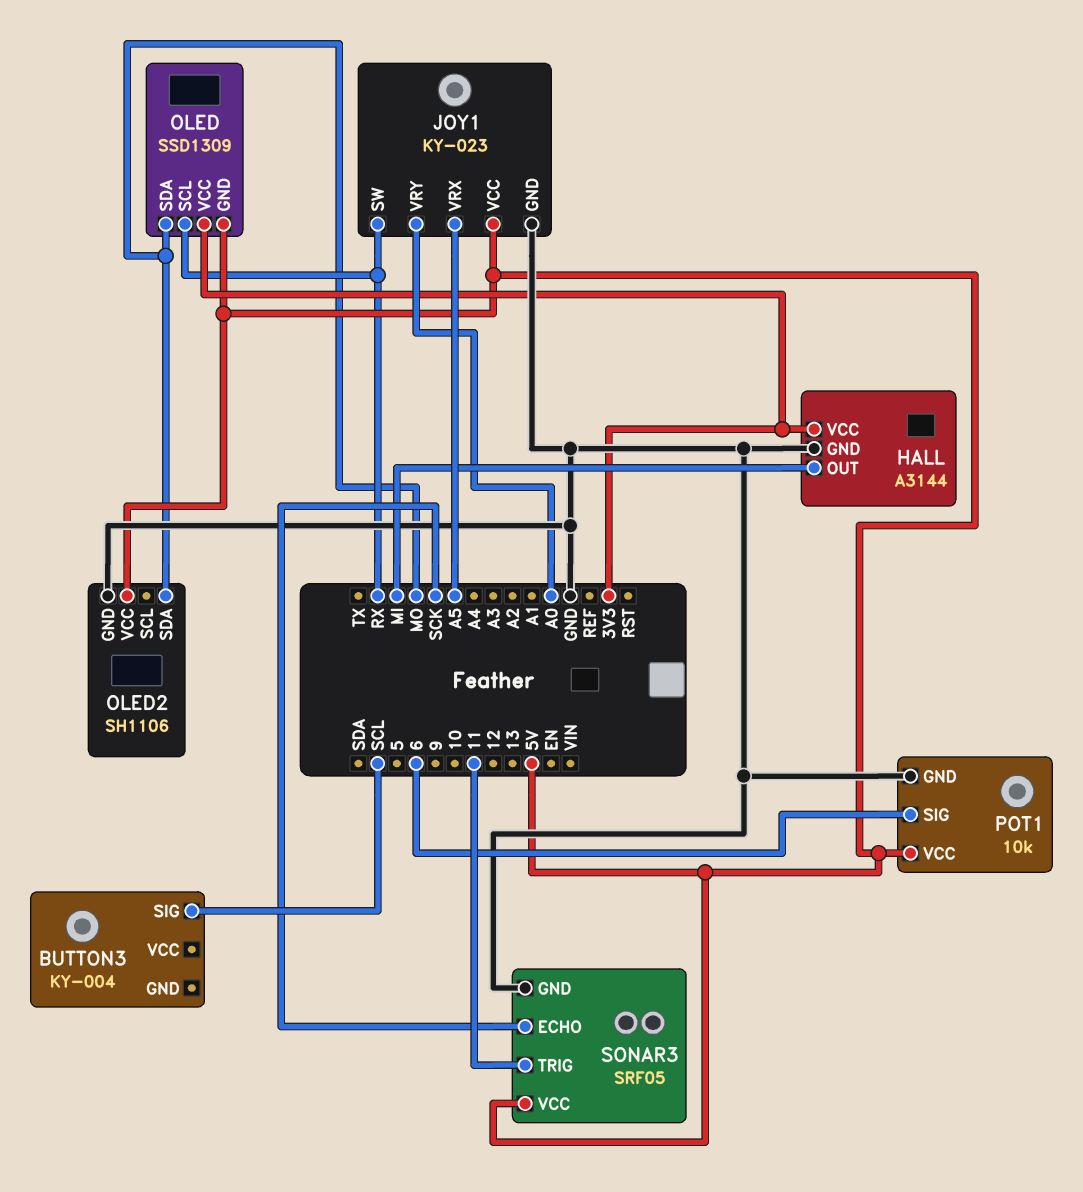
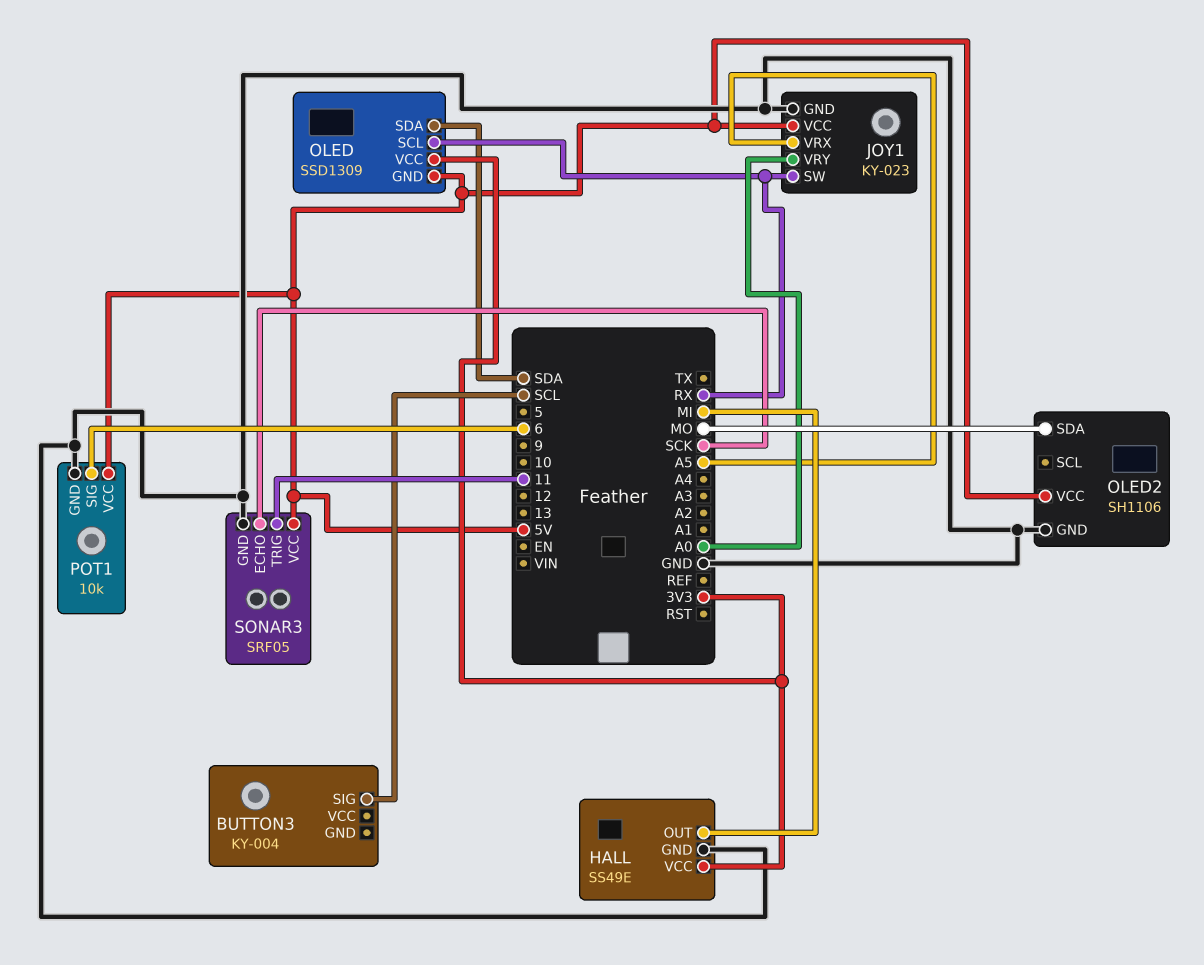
HALL: A3144 -> SS49E
OLED pin SDA: MO -> SDA

